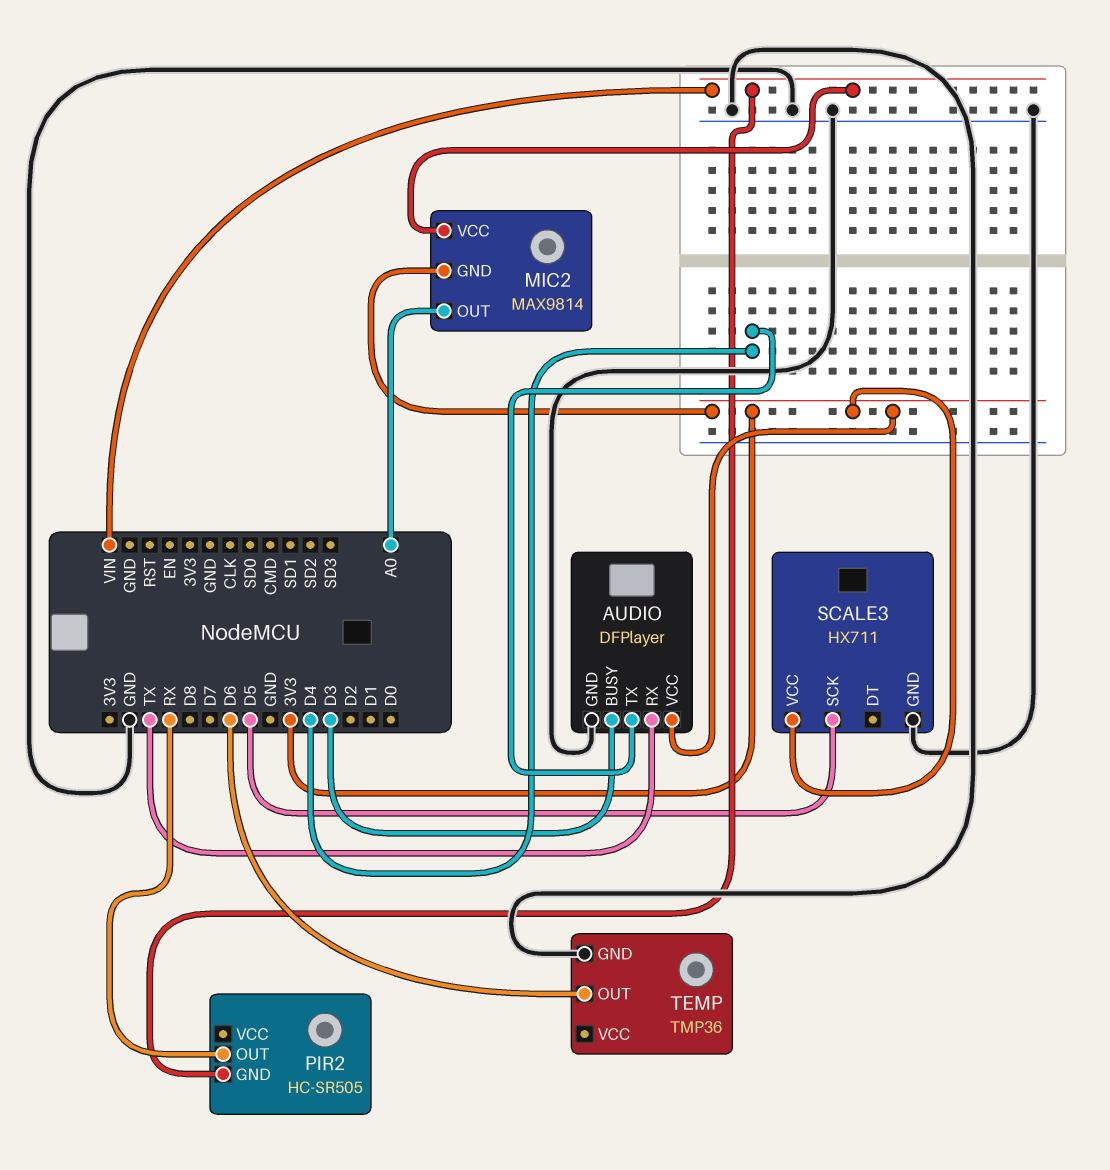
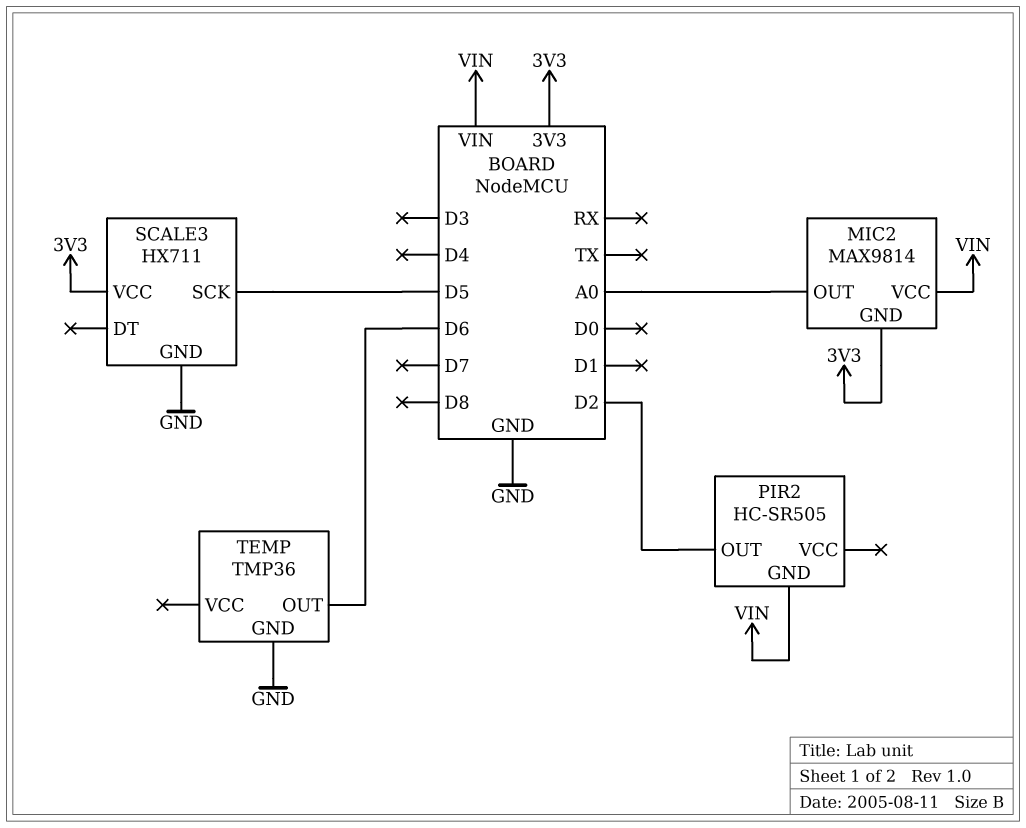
AUDIO: DFPlayer -> none
AUDIO pin BUSY: D3 -> none
AUDIO pin GND: GND -> none
AUDIO pin RX: TX -> none
AUDIO pin TX: D4 -> none
AUDIO pin VCC: 3V3 -> none
PIR2 pin OUT: RX -> D2

